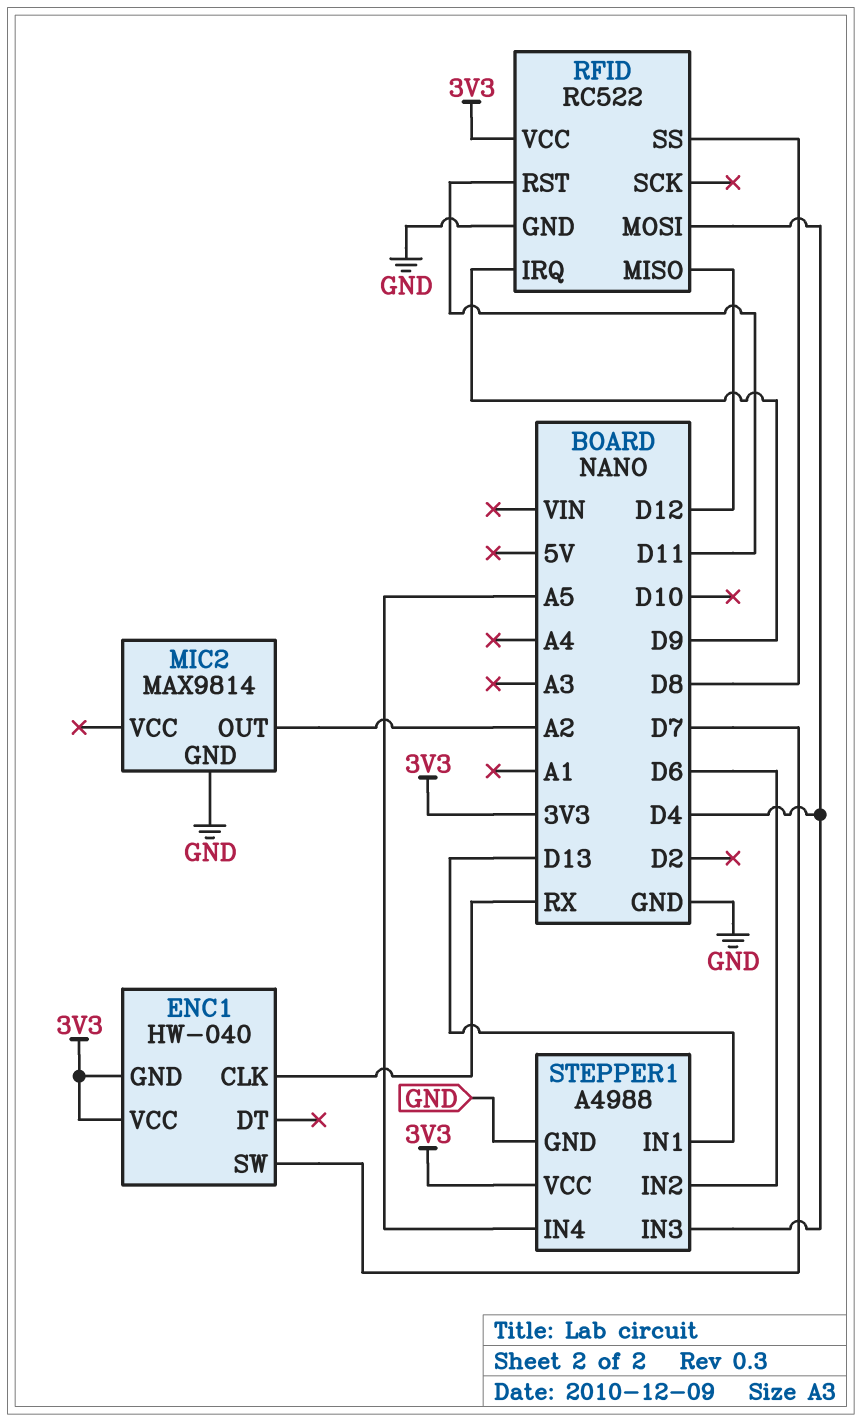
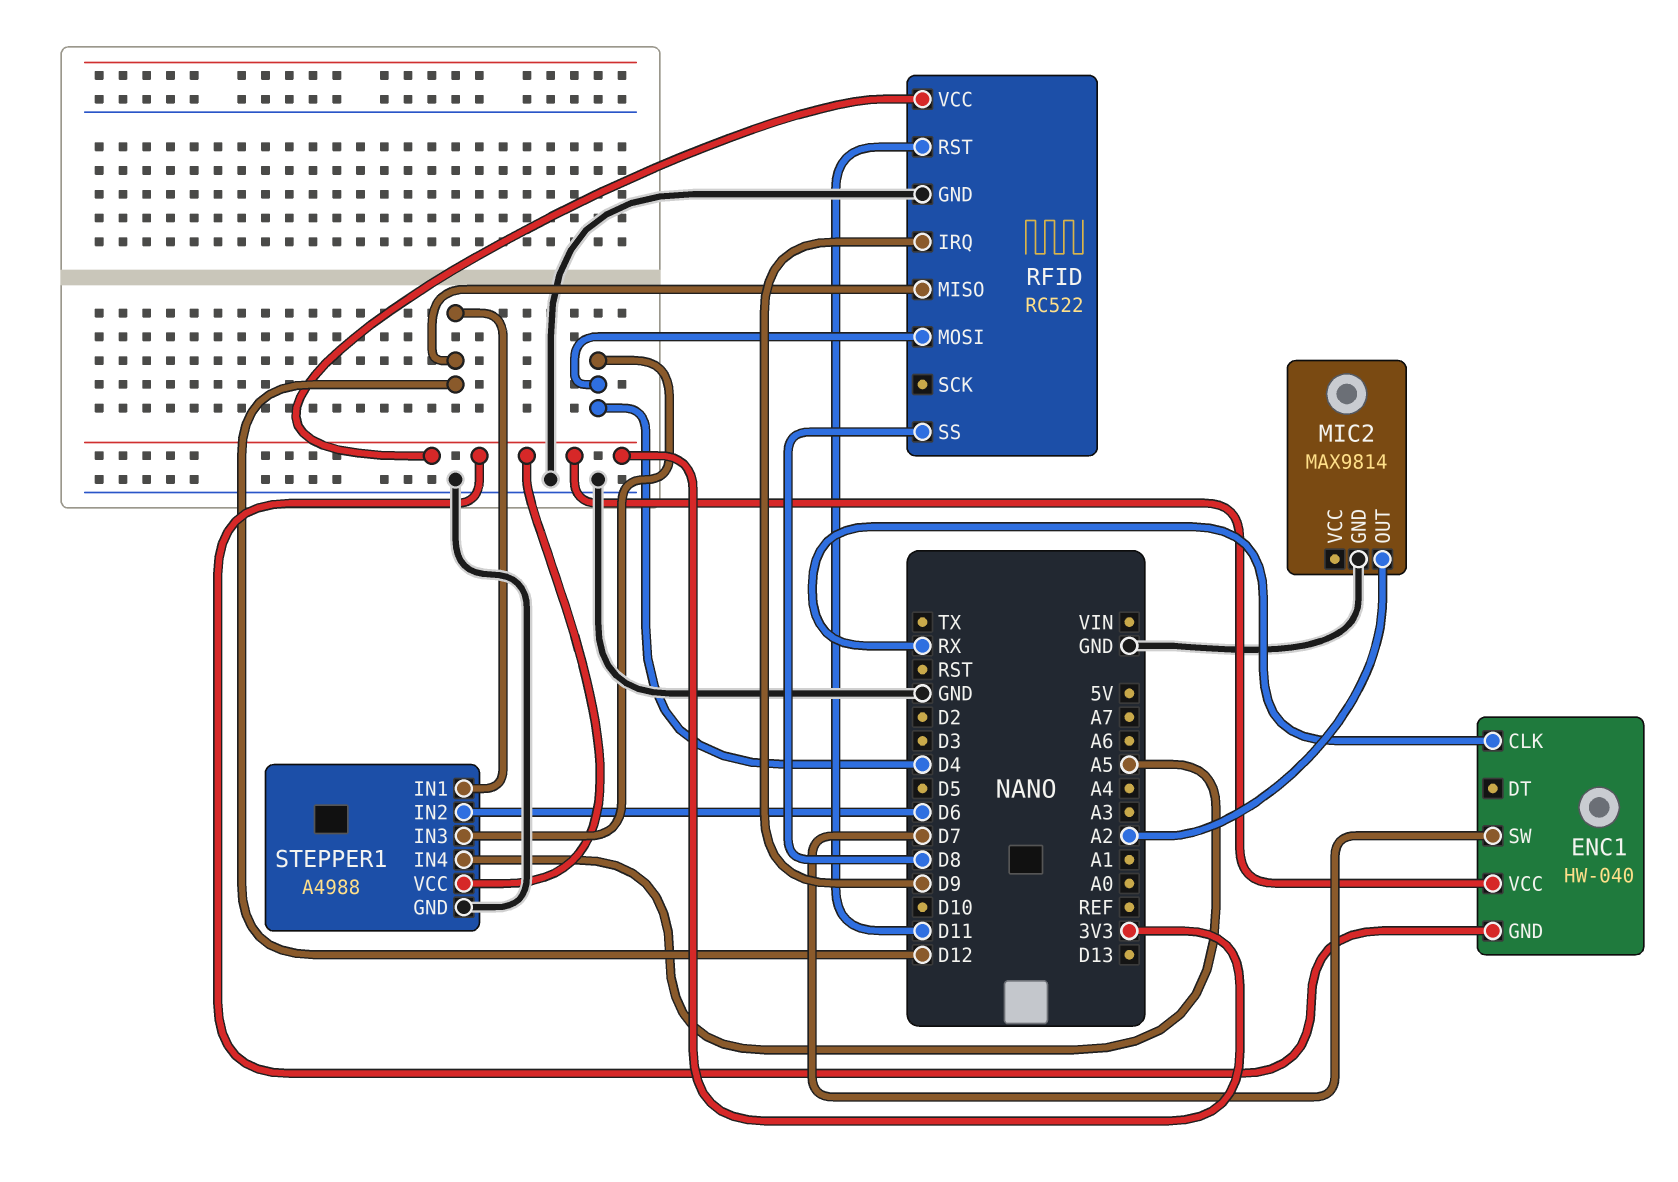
STEPPER1 pin IN1: D13 -> D12

